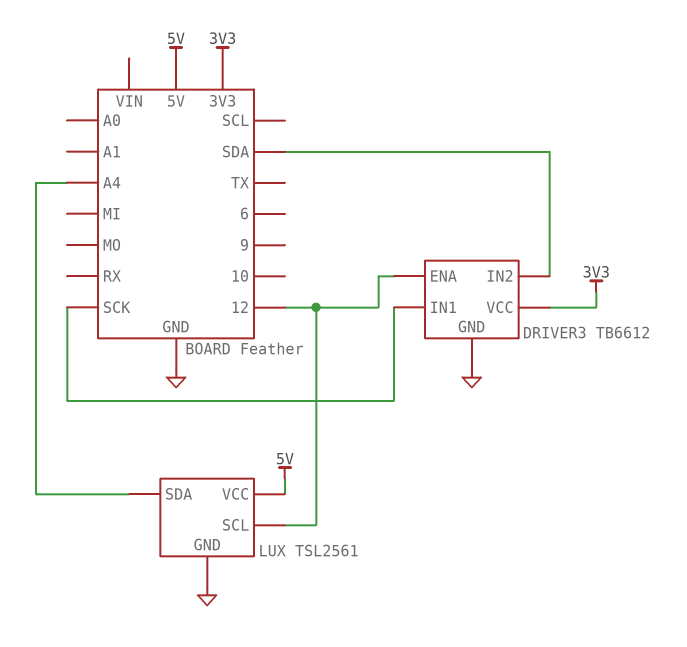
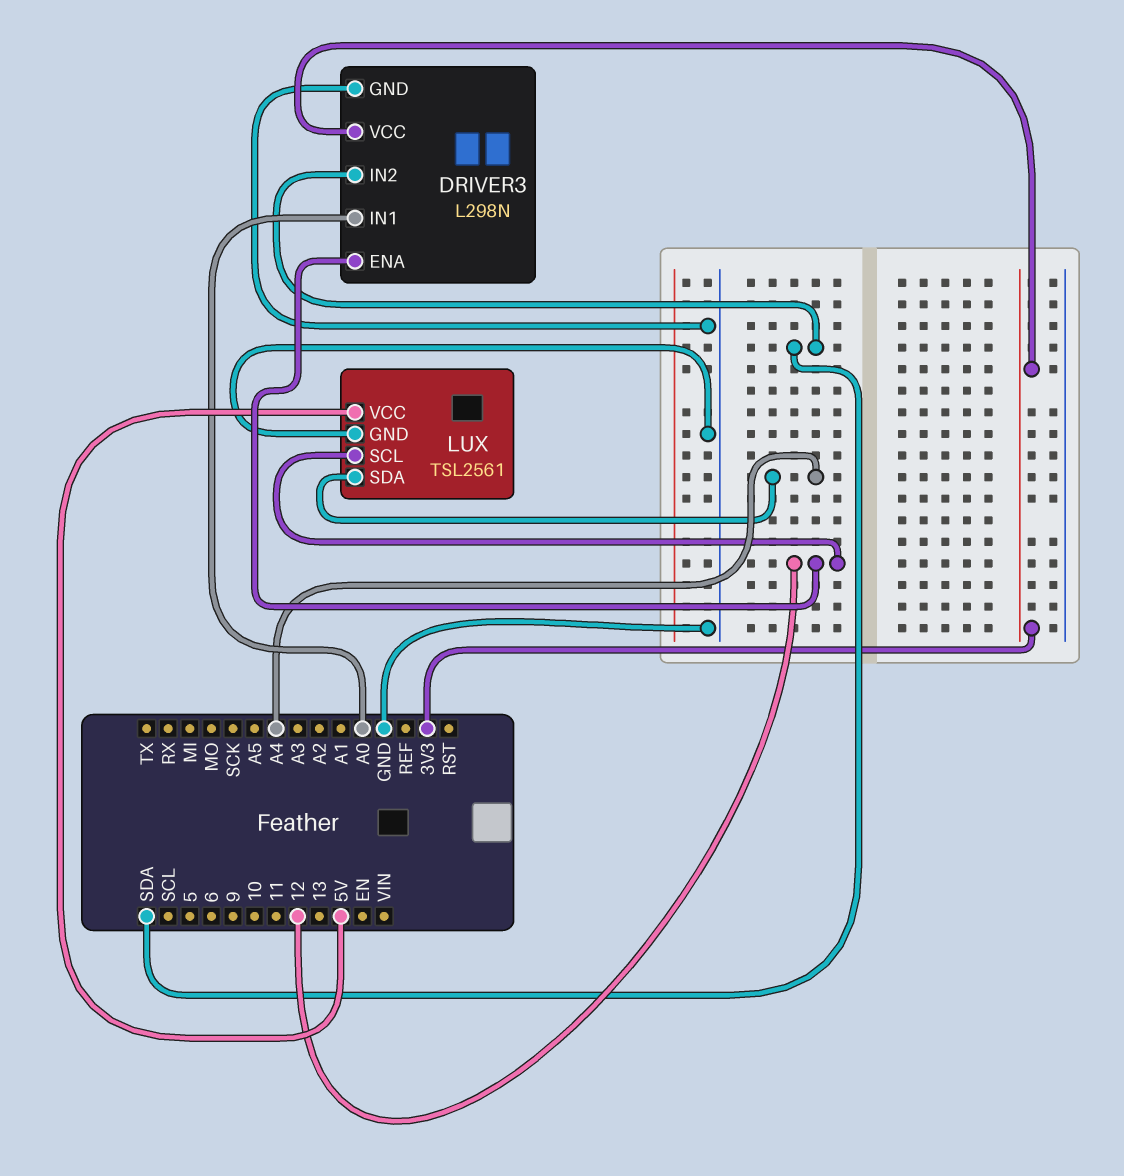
DRIVER3: TB6612 -> L298N
DRIVER3 pin IN1: SCK -> A0

